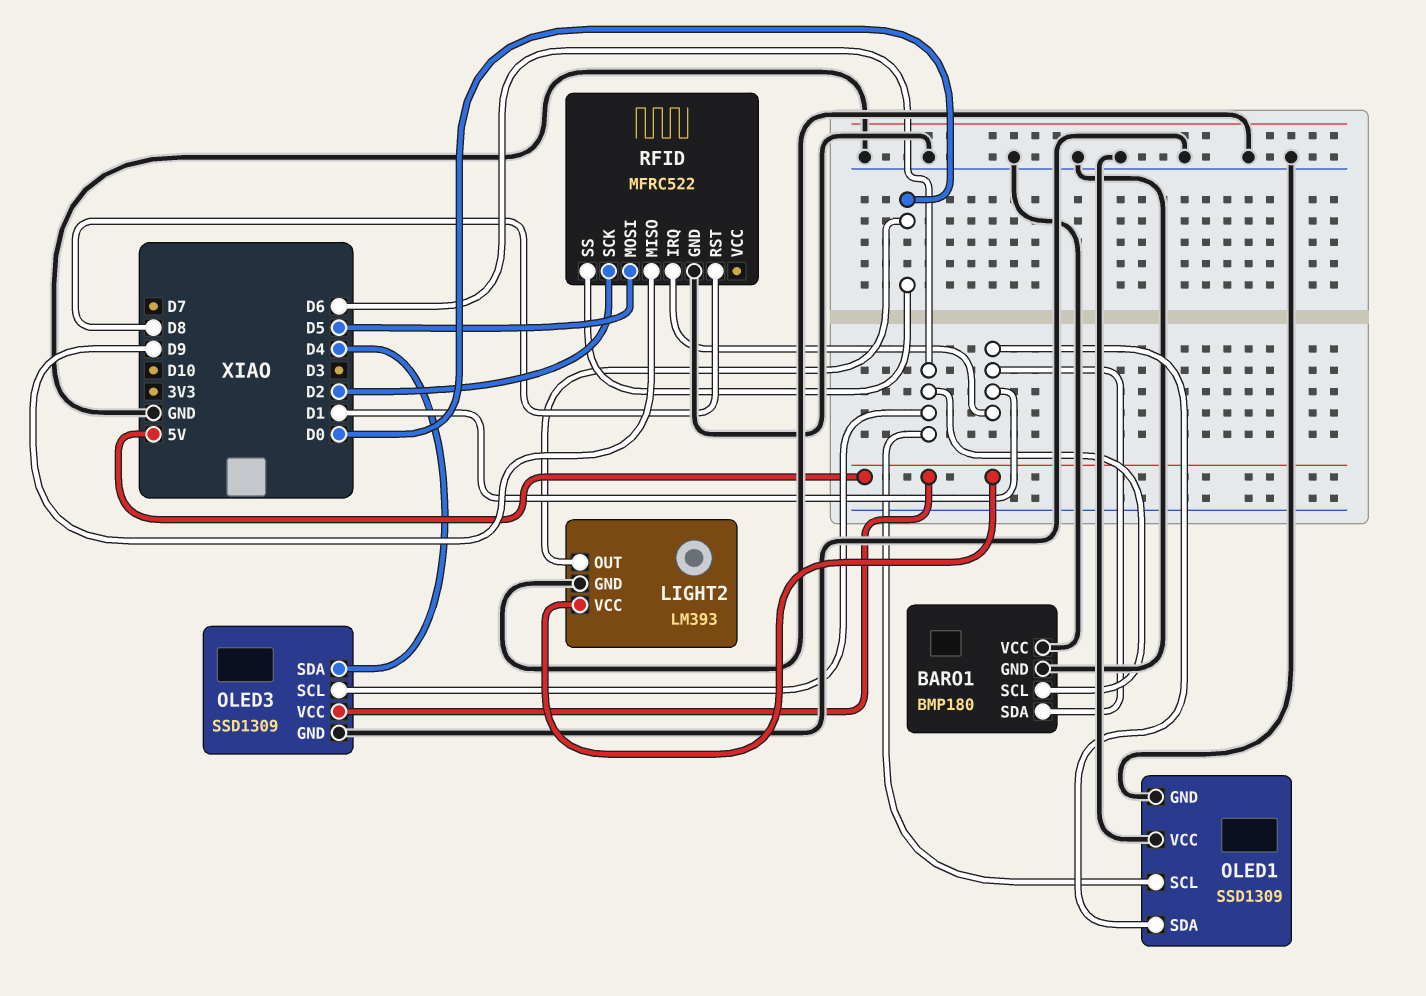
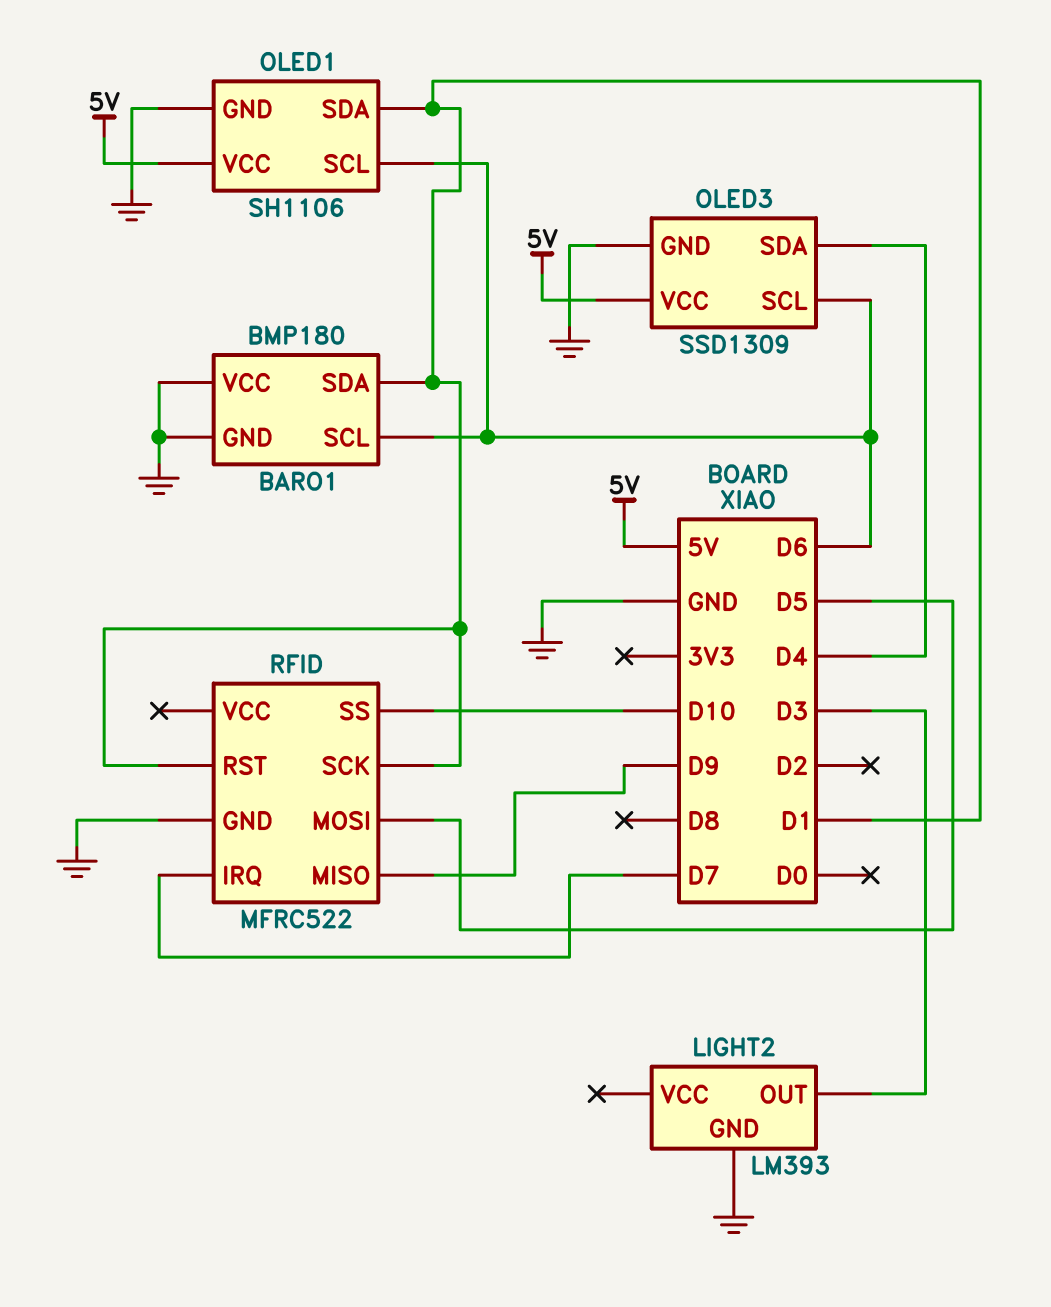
LIGHT2 pin OUT: D0 -> D3
LIGHT2 pin VCC: 5V -> none
OLED1: SSD1309 -> SH1106
OLED1 pin VCC: GND -> 5V
RFID pin IRQ: D1 -> D7
RFID pin RST: D8 -> D1
RFID pin SCK: D2 -> D1
RFID pin SS: D0 -> D10

